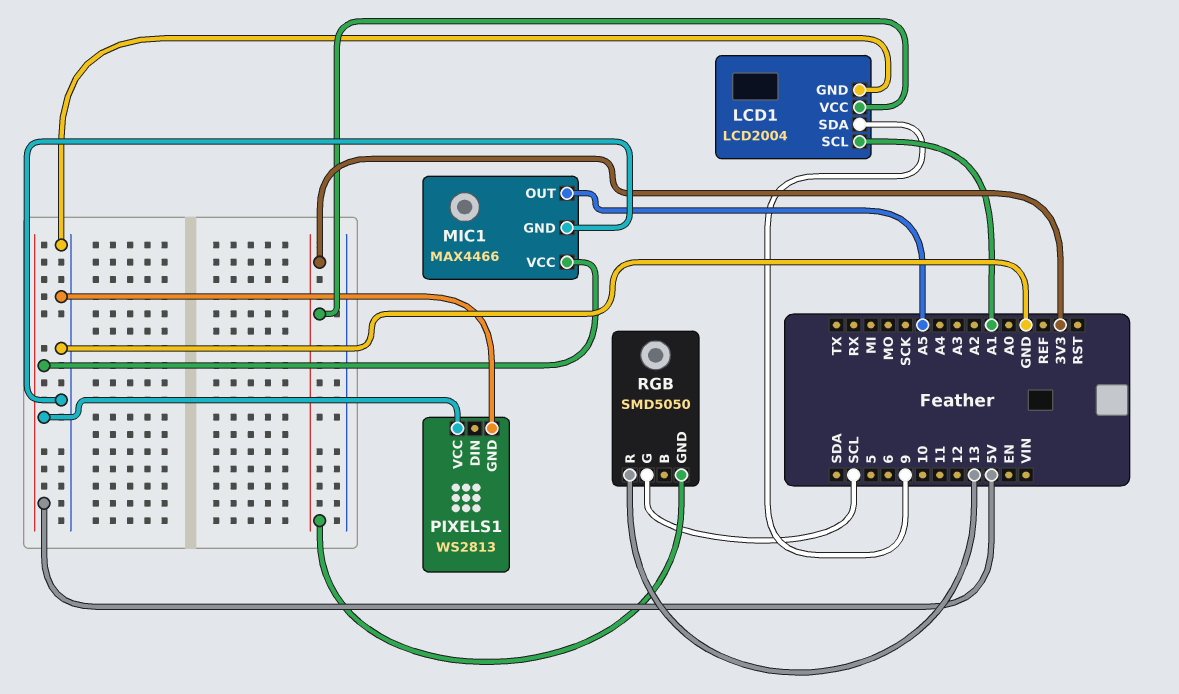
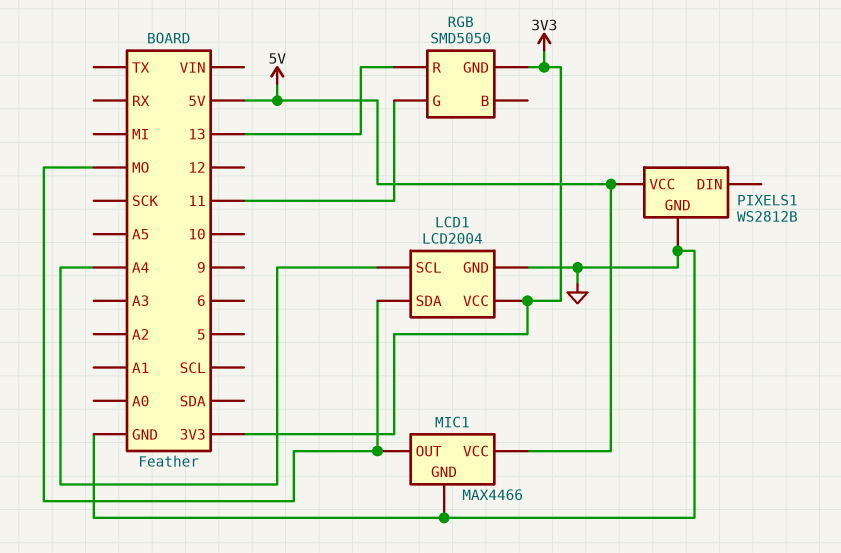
LCD1 pin SCL: A1 -> A4
LCD1 pin SDA: 9 -> MO
MIC1 pin OUT: A5 -> MO
PIXELS1: WS2813 -> WS2812B
RGB pin G: SCL -> 11

